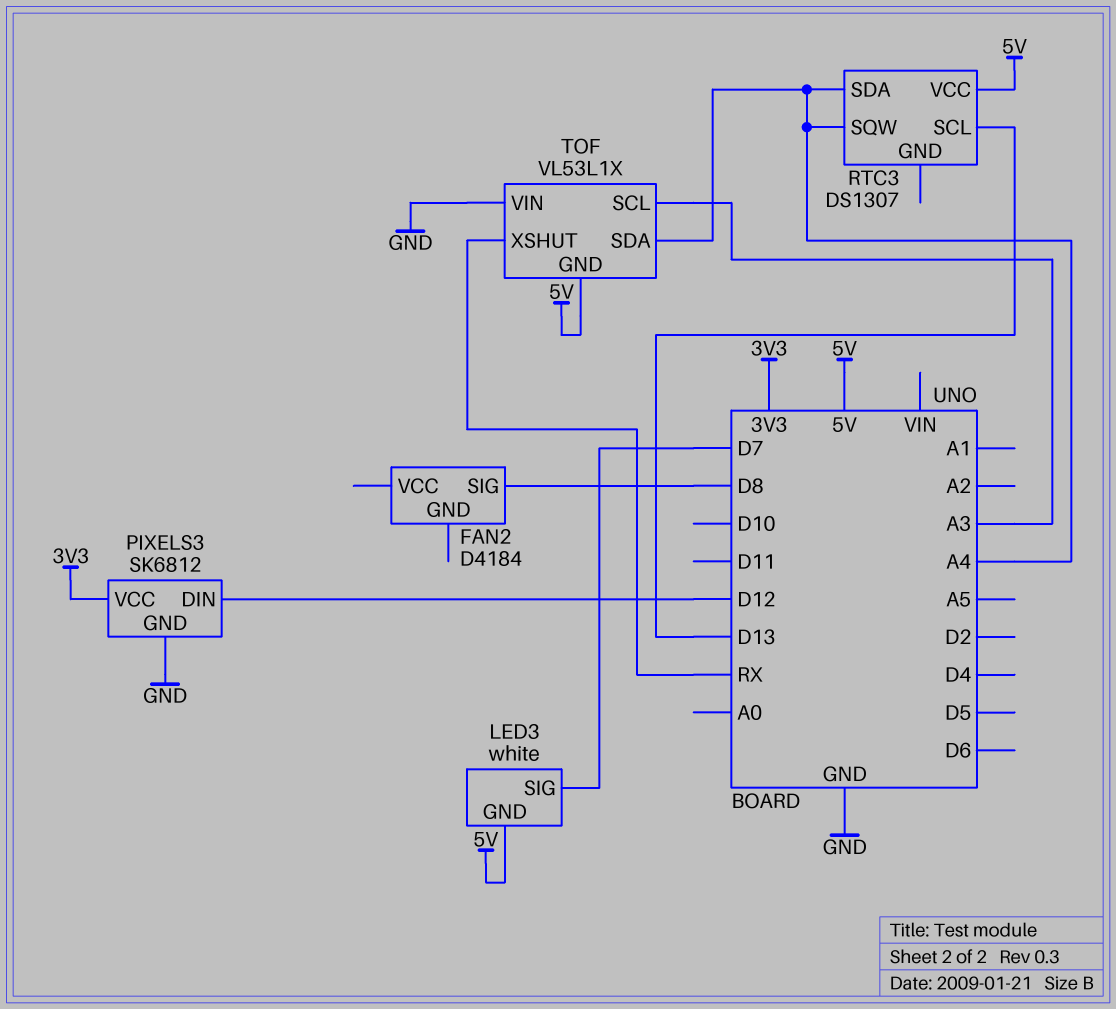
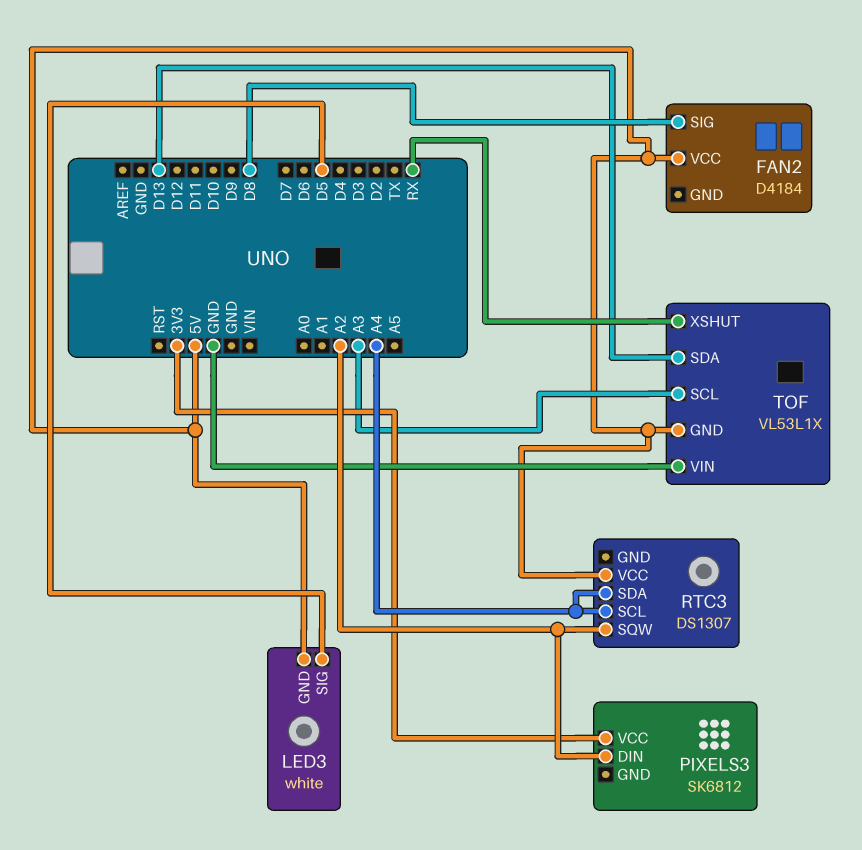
FAN2 pin VCC: none -> 5V
LED3 pin SIG: D7 -> D5
PIXELS3 pin DIN: D12 -> A2
PIXELS3 pin GND: GND -> none
RTC3 pin SCL: D13 -> A4
RTC3 pin SQW: A4 -> A2
TOF pin SDA: A4 -> D13

